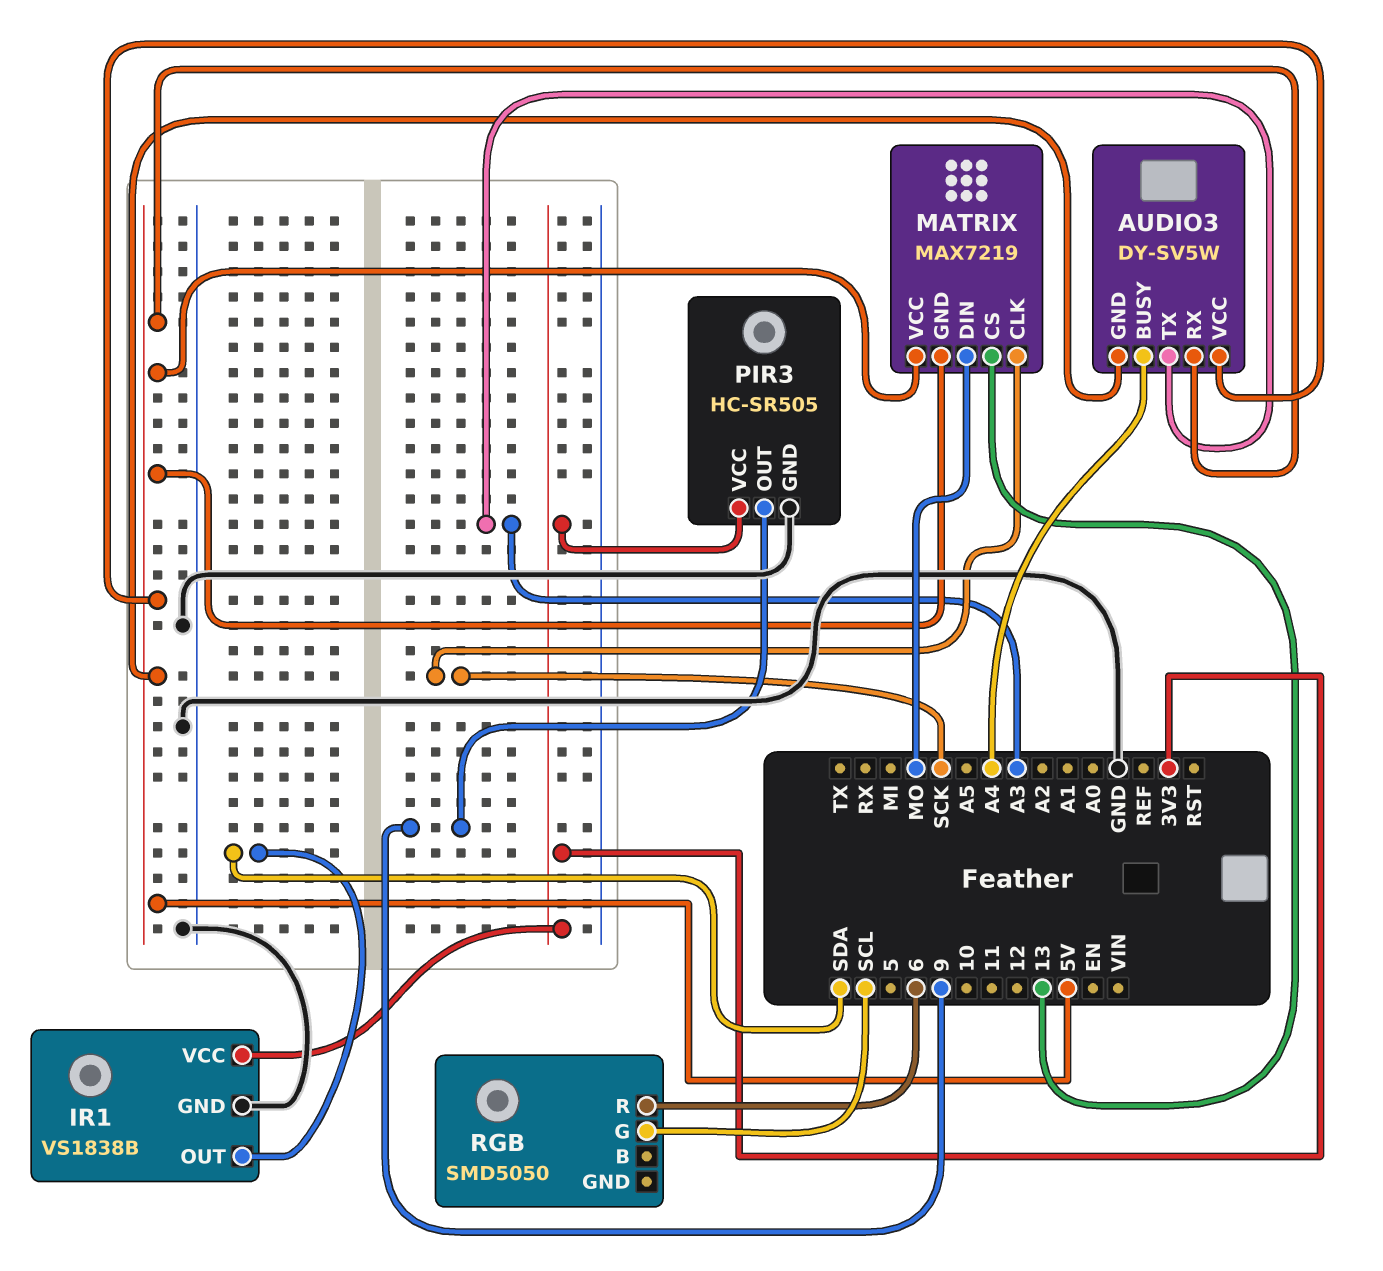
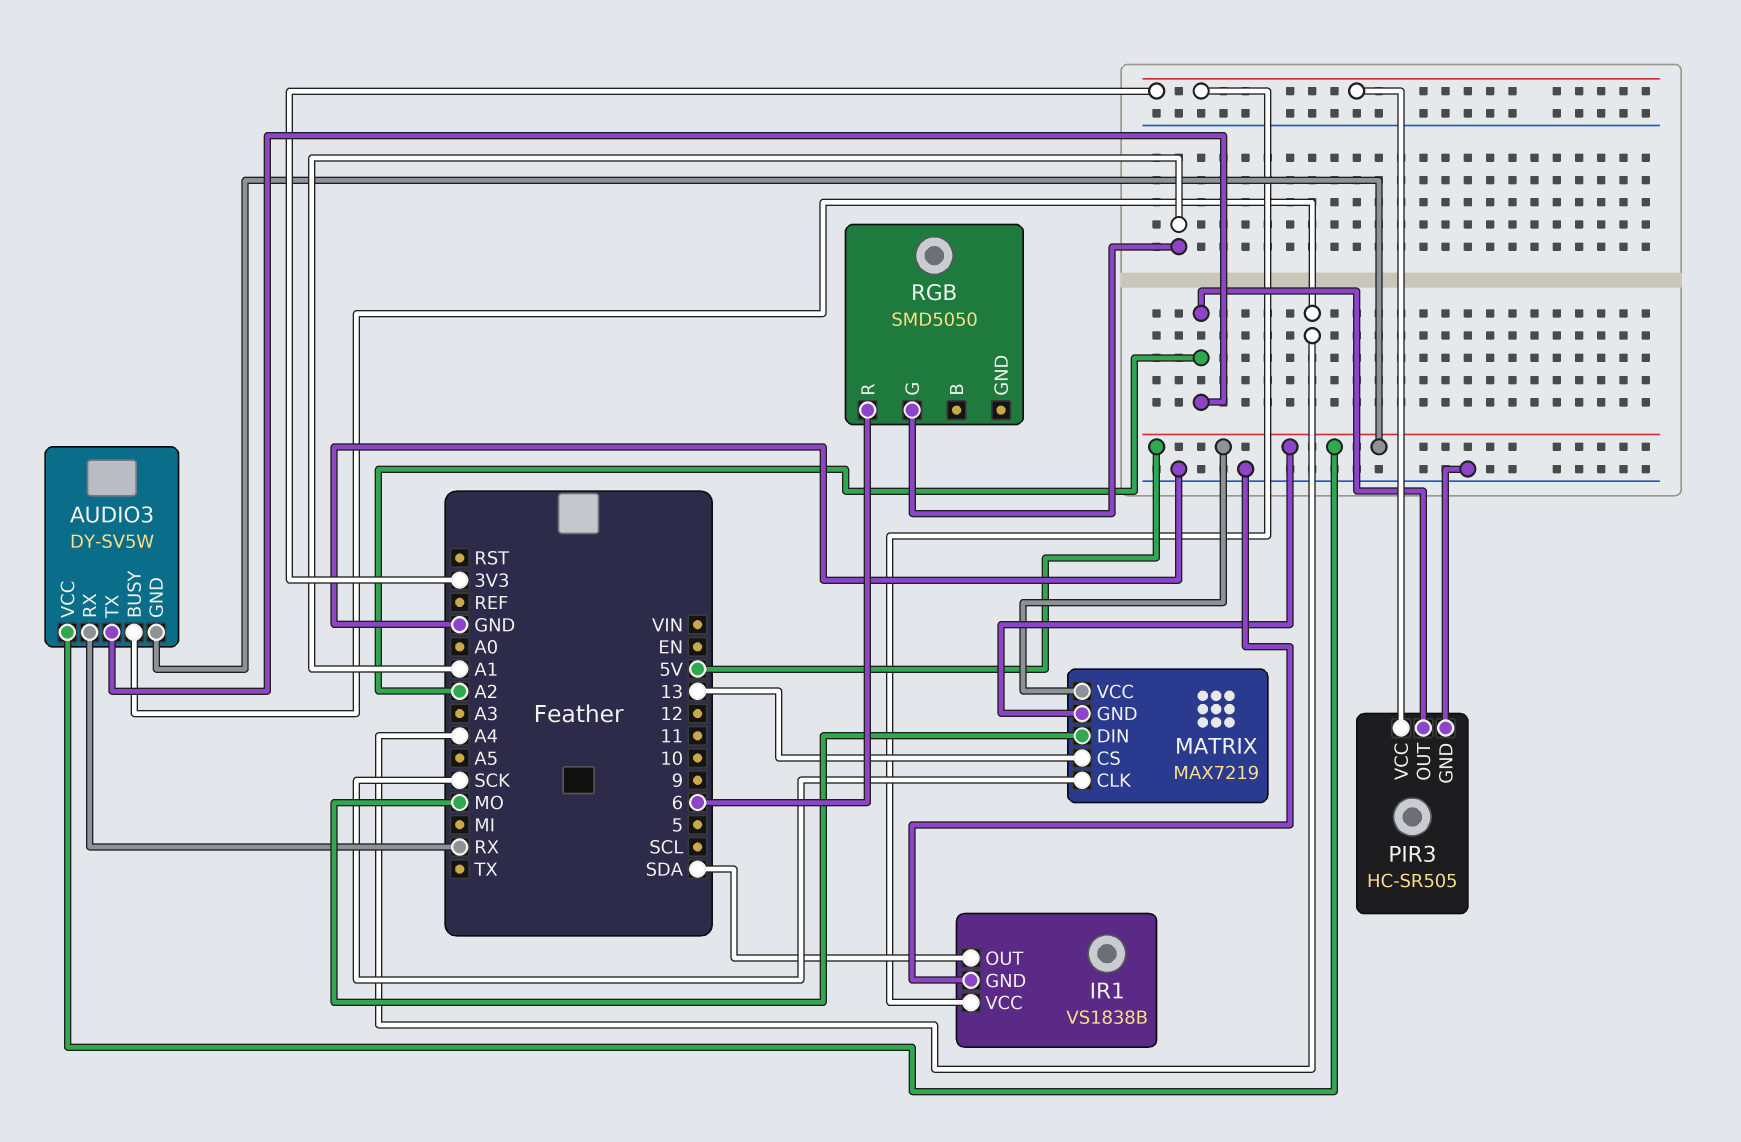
AUDIO3 pin RX: 5V -> RX
AUDIO3 pin TX: A3 -> A2
PIR3 pin OUT: 9 -> A2
RGB pin G: SCL -> A1

